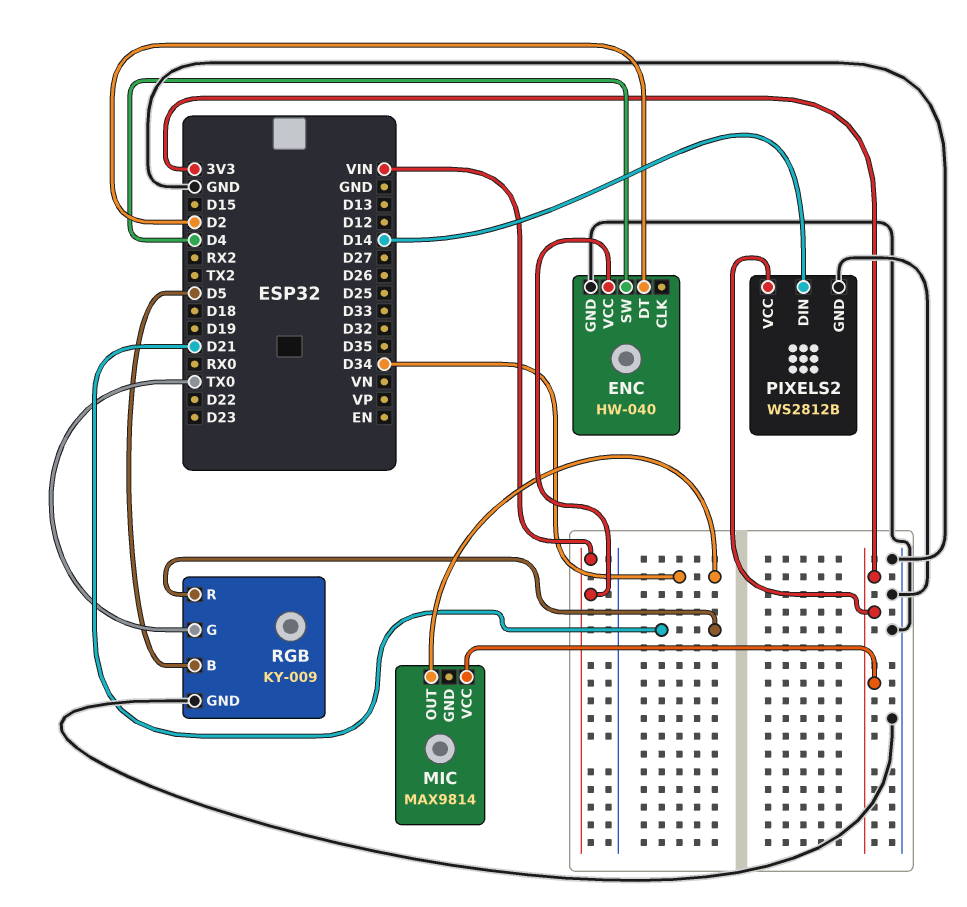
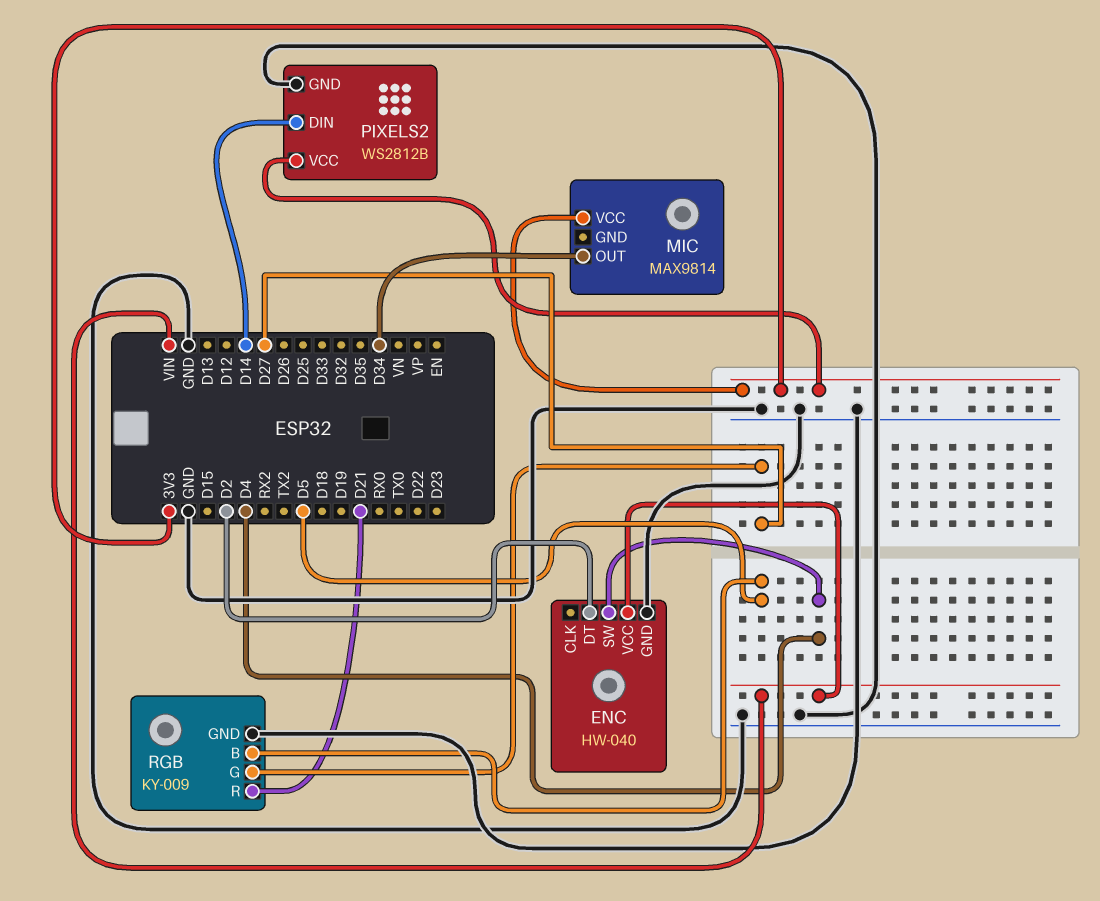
RGB pin G: TX0 -> D27

